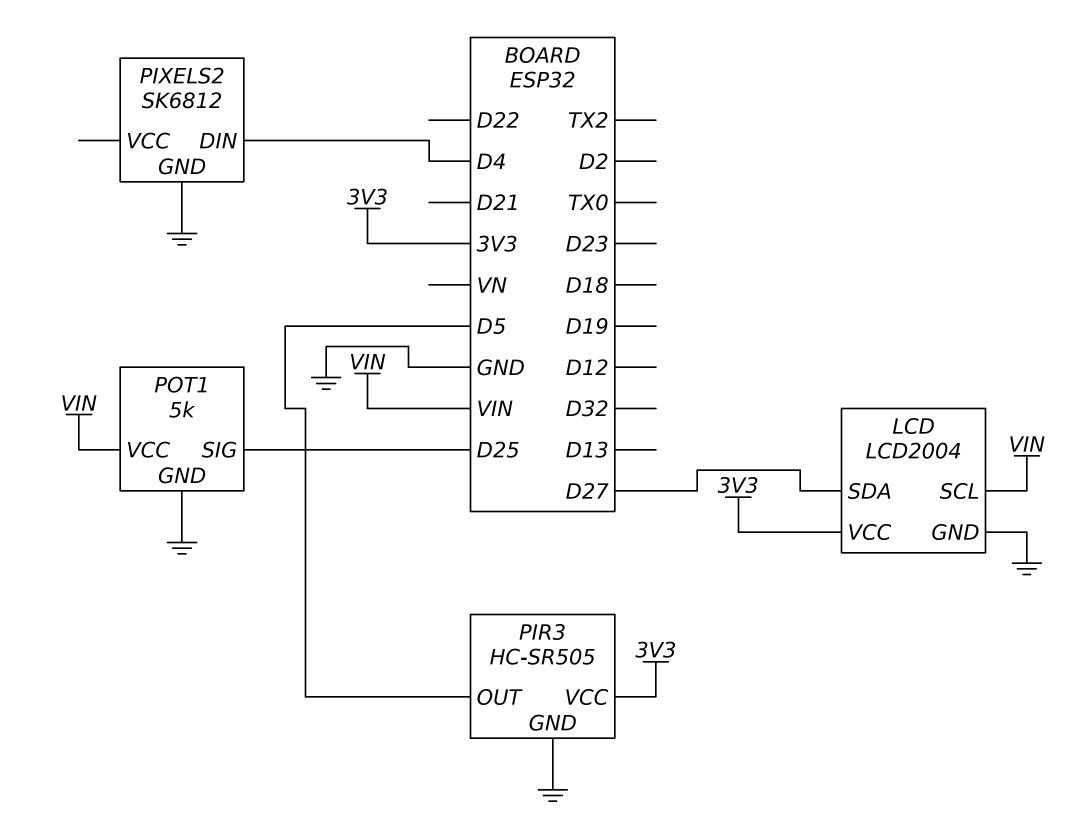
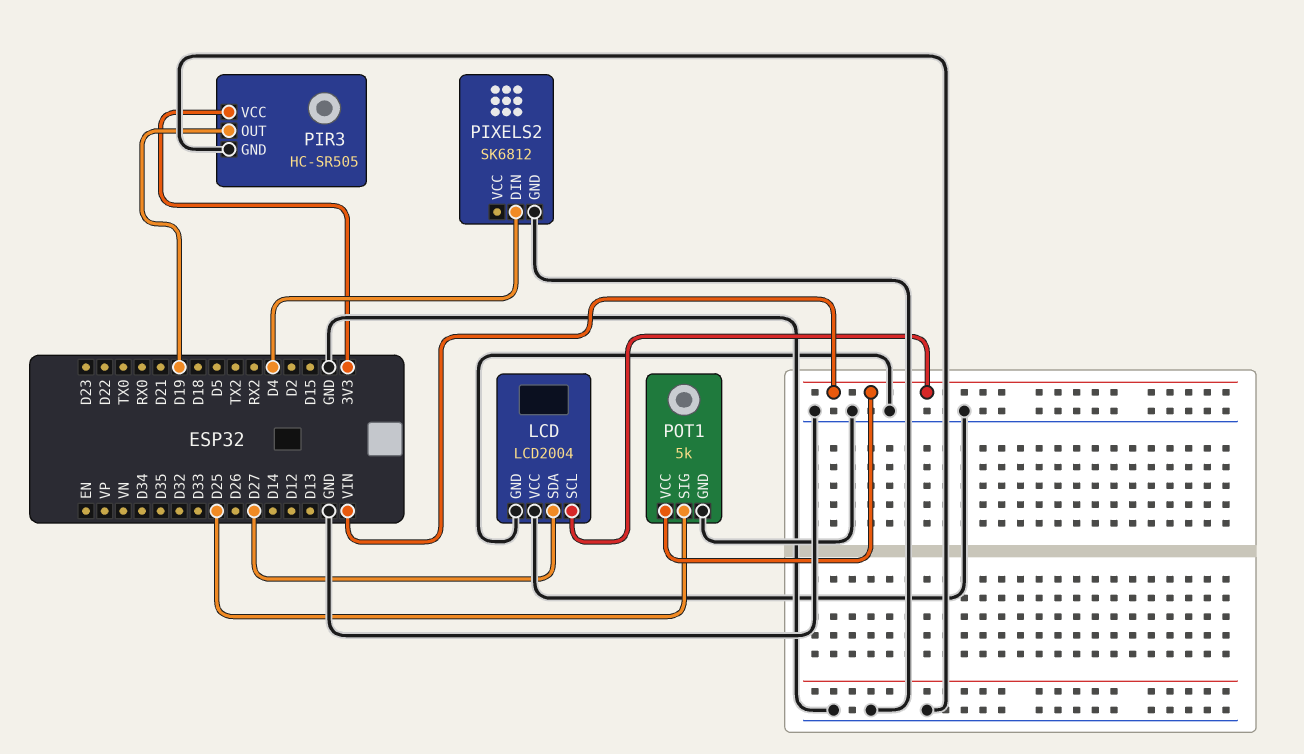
LCD pin VCC: 3V3 -> GND
PIR3 pin OUT: D5 -> D19

